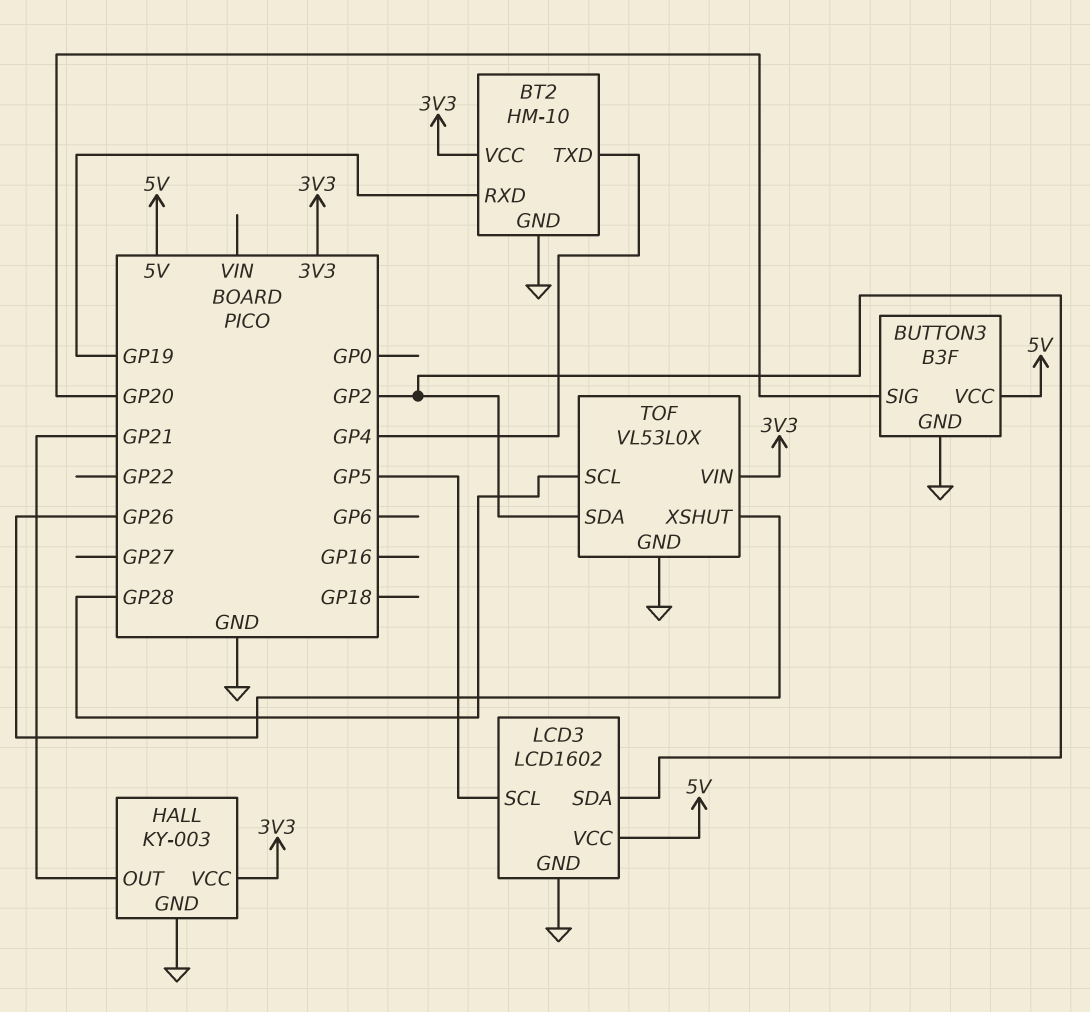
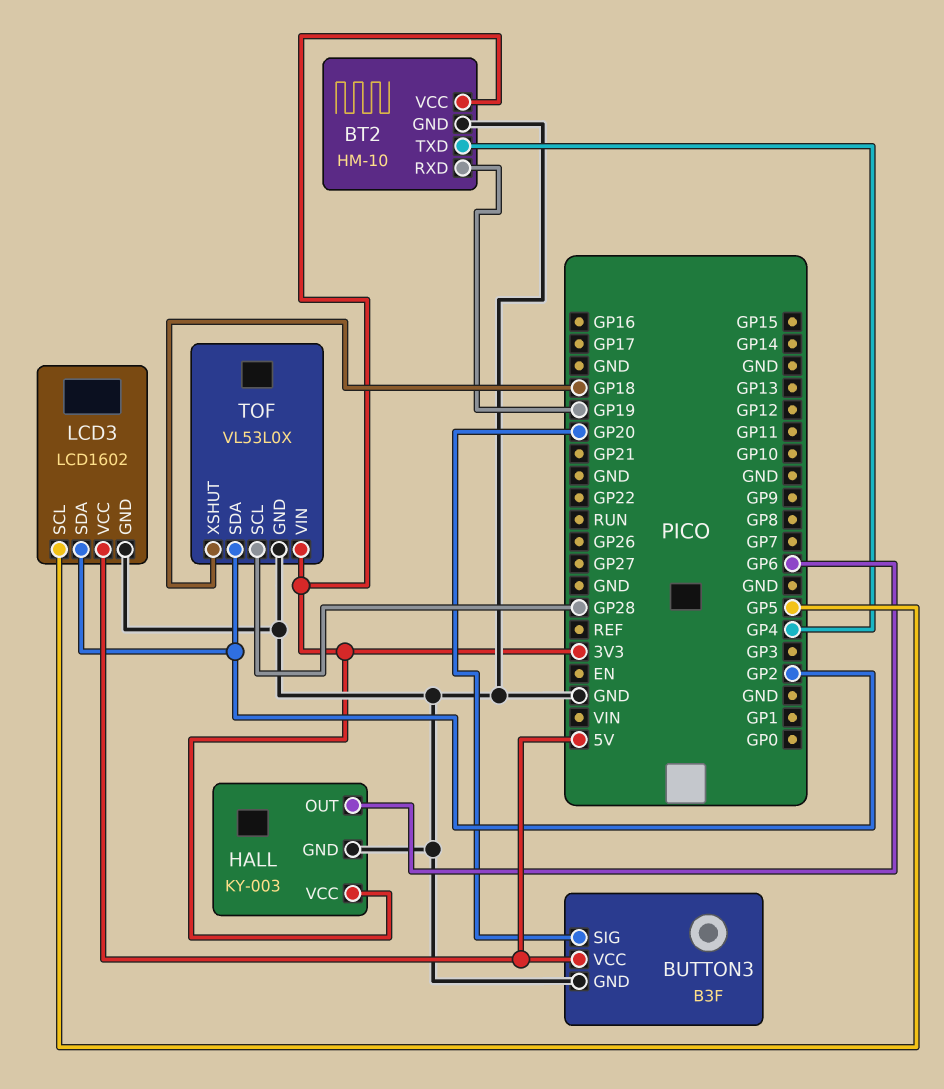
HALL pin OUT: GP21 -> GP6
TOF pin XSHUT: GP26 -> GP18

